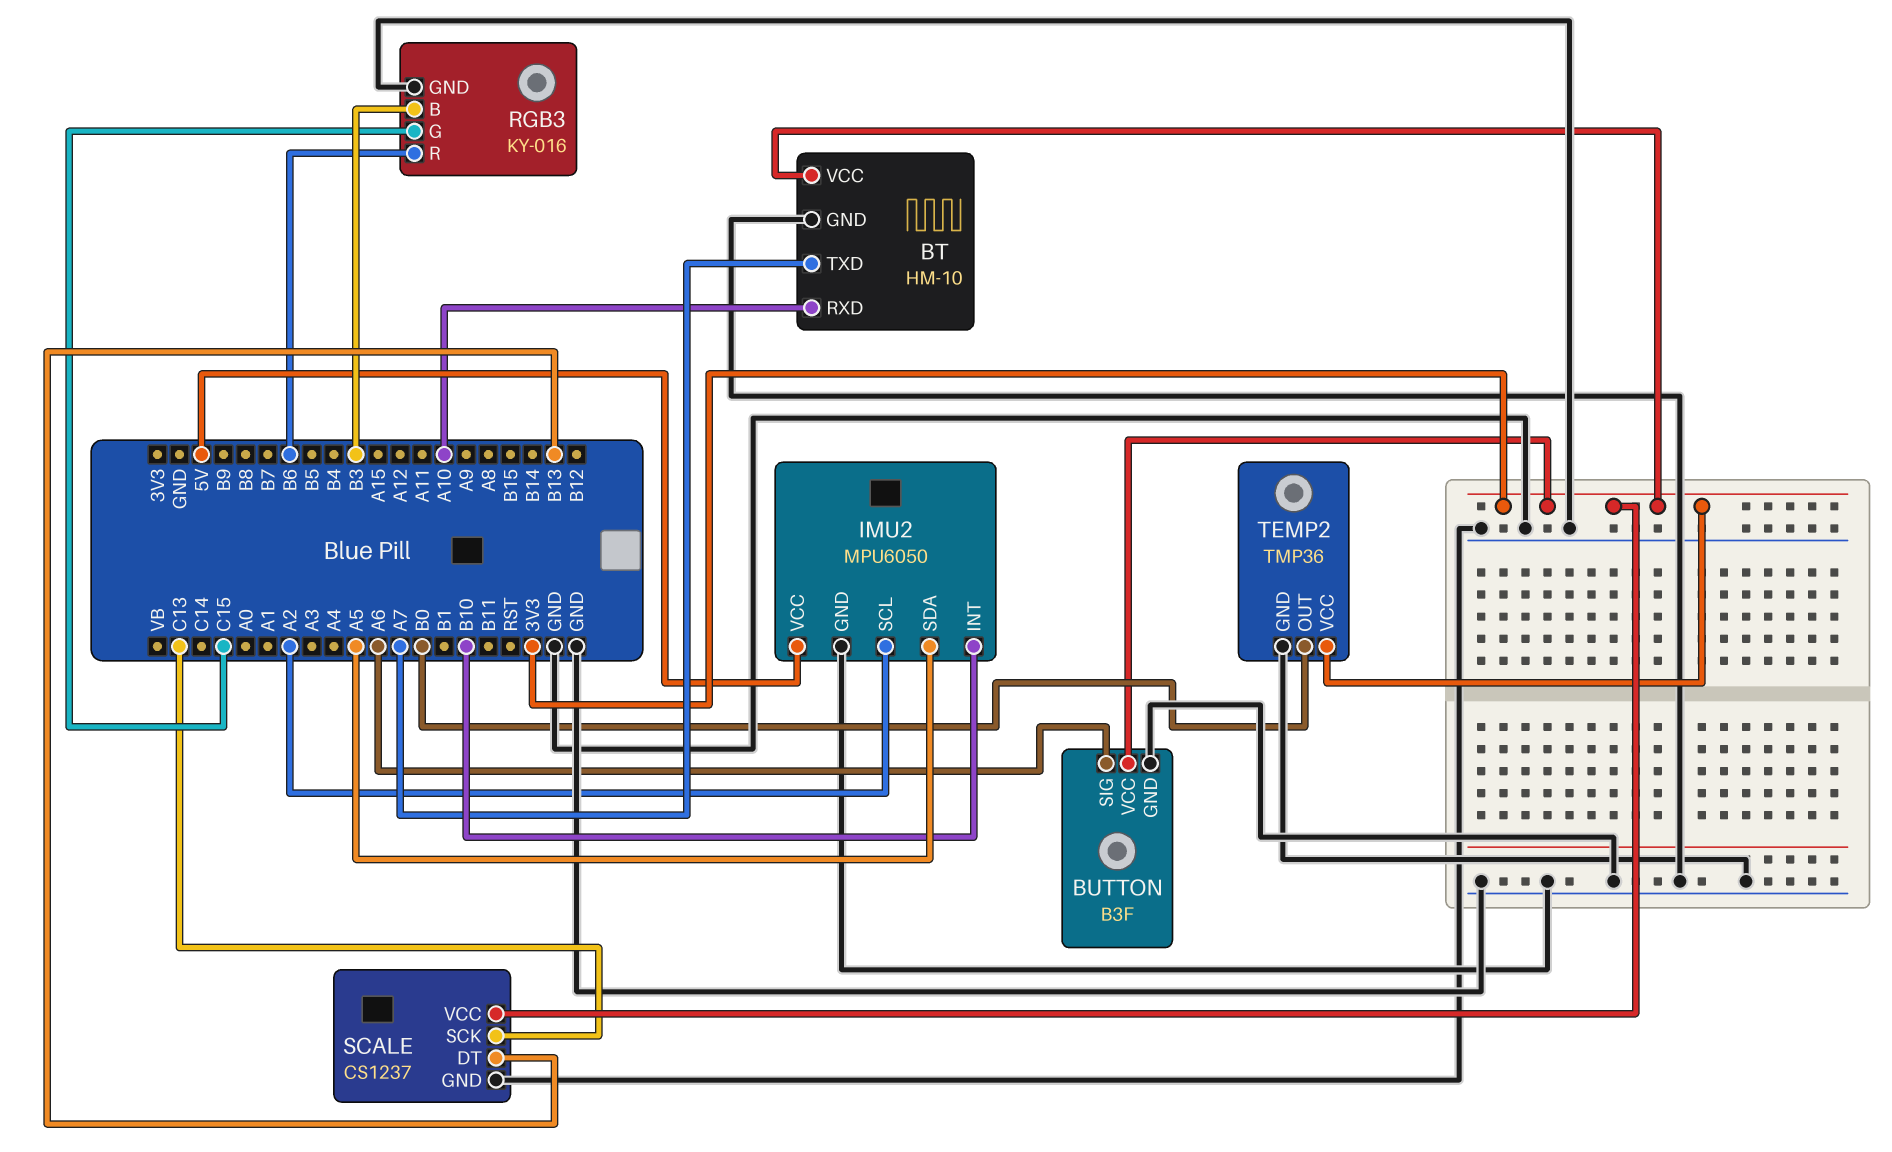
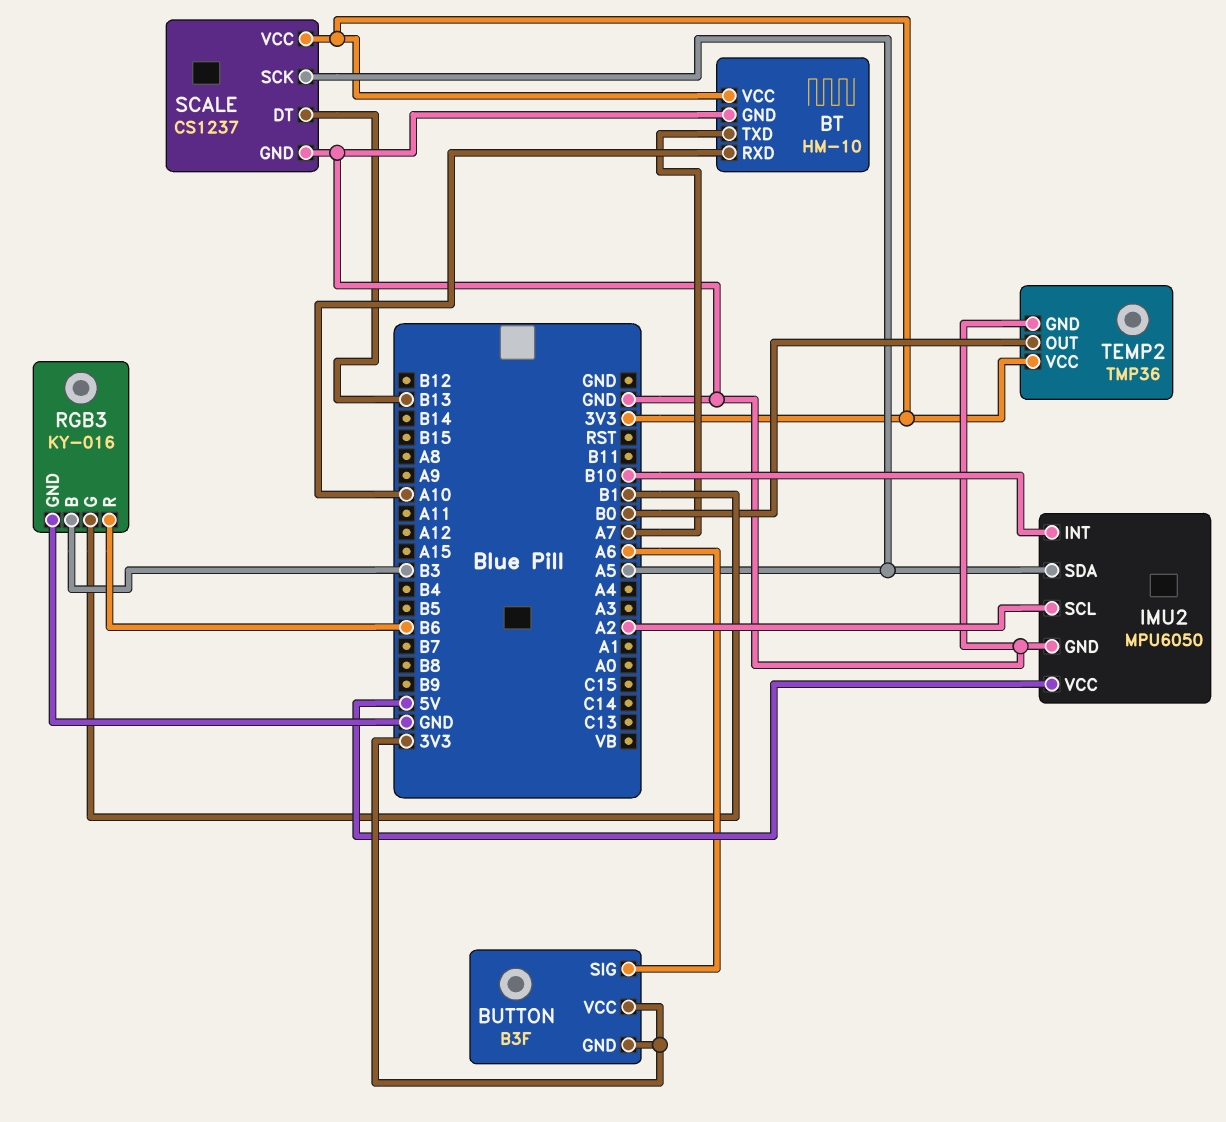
BUTTON pin GND: GND -> 3V3
RGB3 pin G: C15 -> B1
SCALE pin SCK: C13 -> A5

